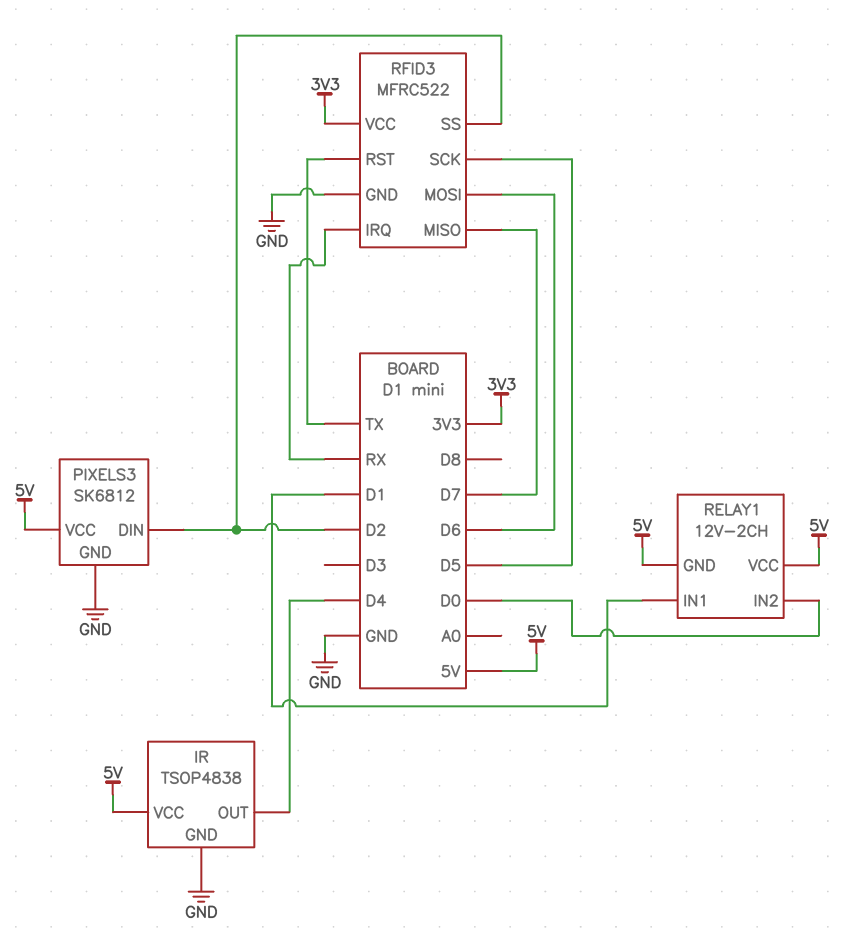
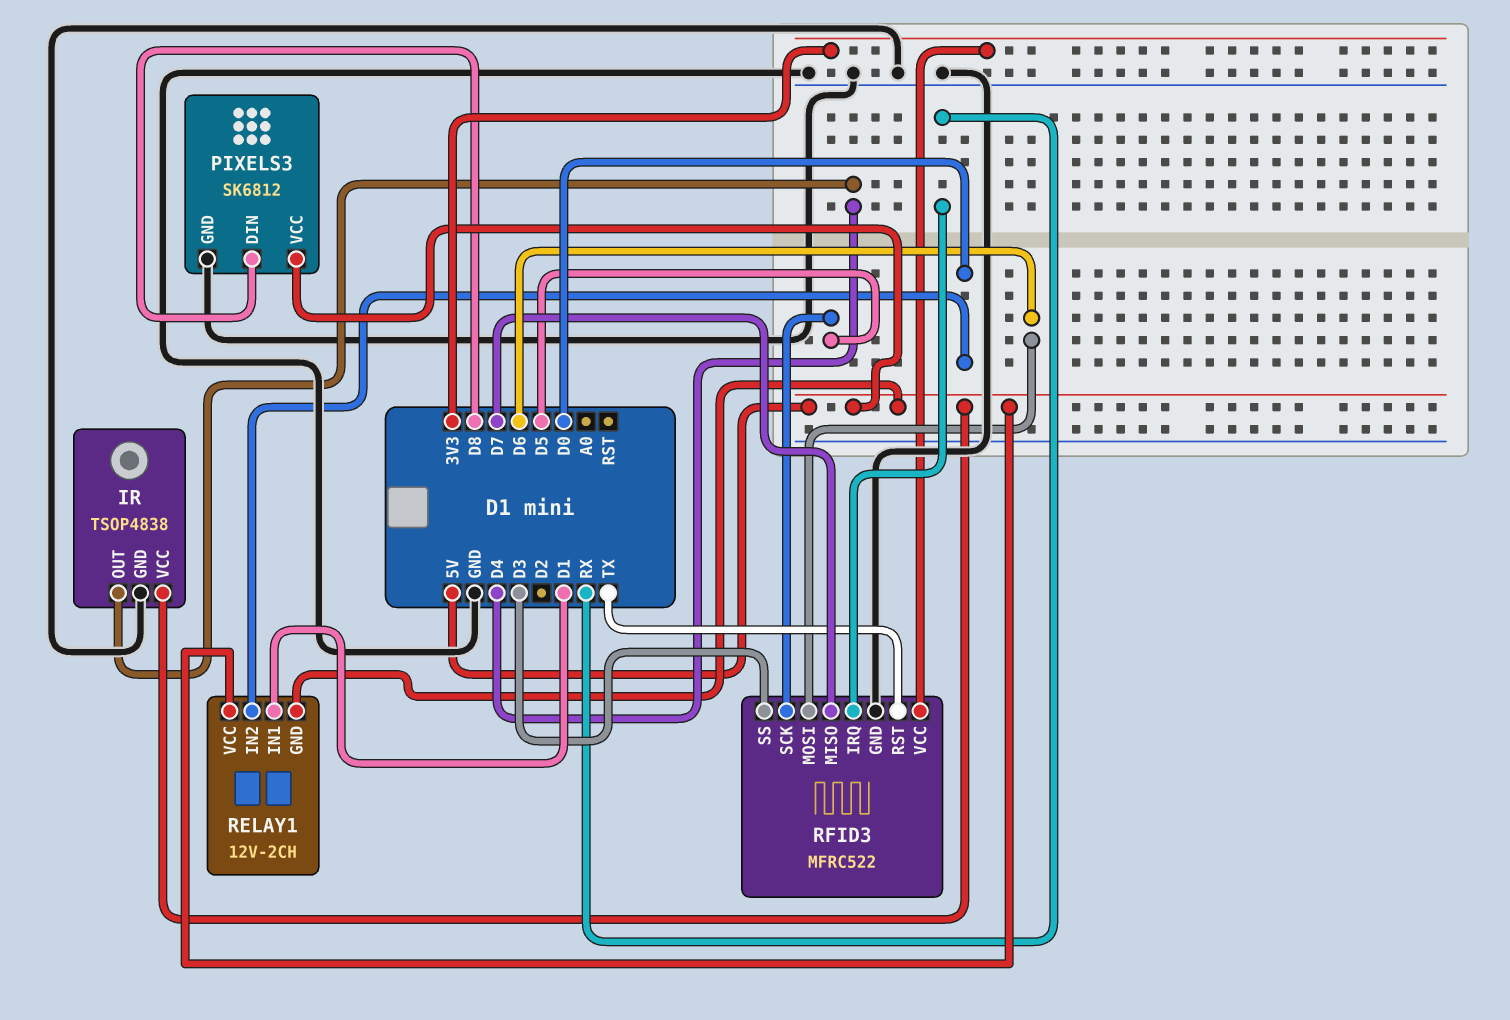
PIXELS3 pin DIN: D2 -> D8
RFID3 pin SS: D2 -> D3

